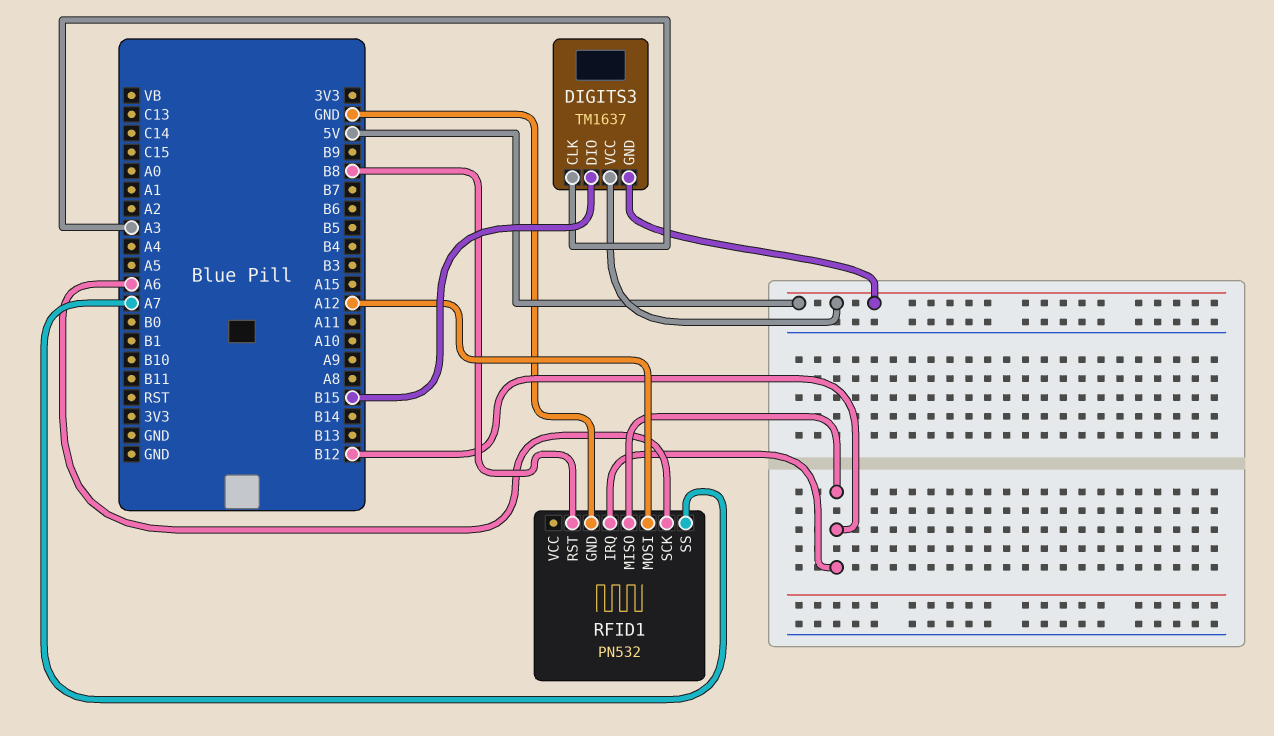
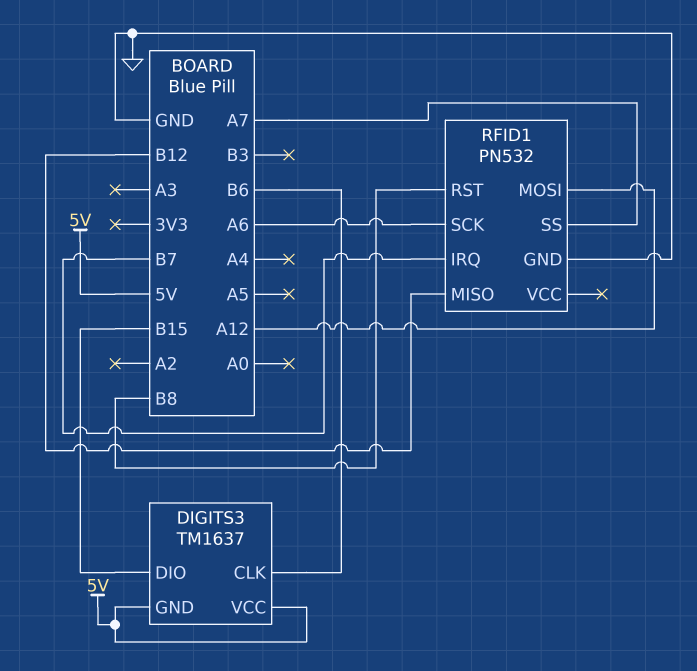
DIGITS3 pin CLK: A3 -> B6
RFID1 pin IRQ: B12 -> B7

